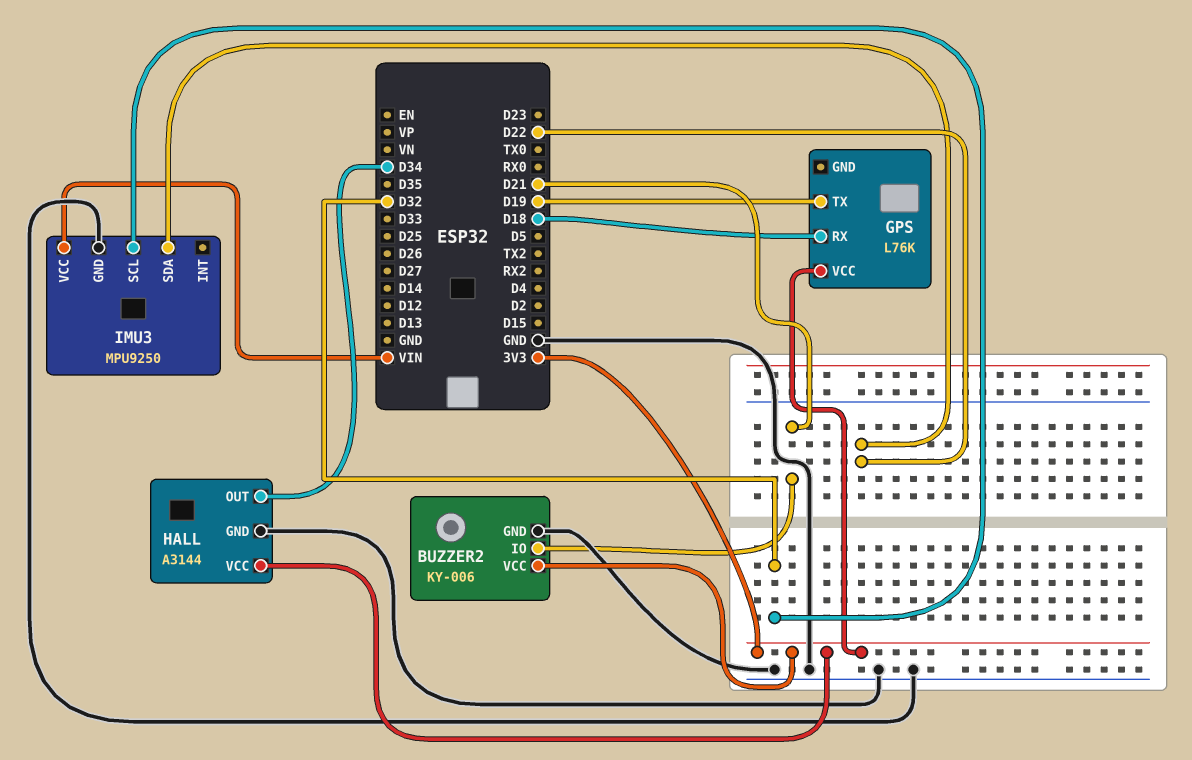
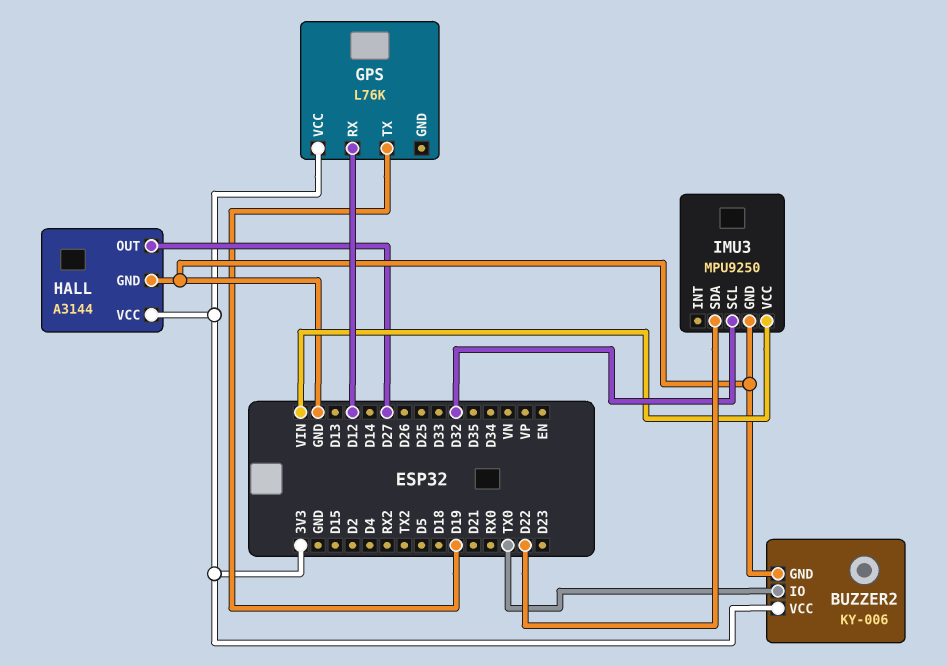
BUZZER2 pin IO: D21 -> TX0
GPS pin RX: D18 -> D12
HALL pin OUT: D34 -> D27

